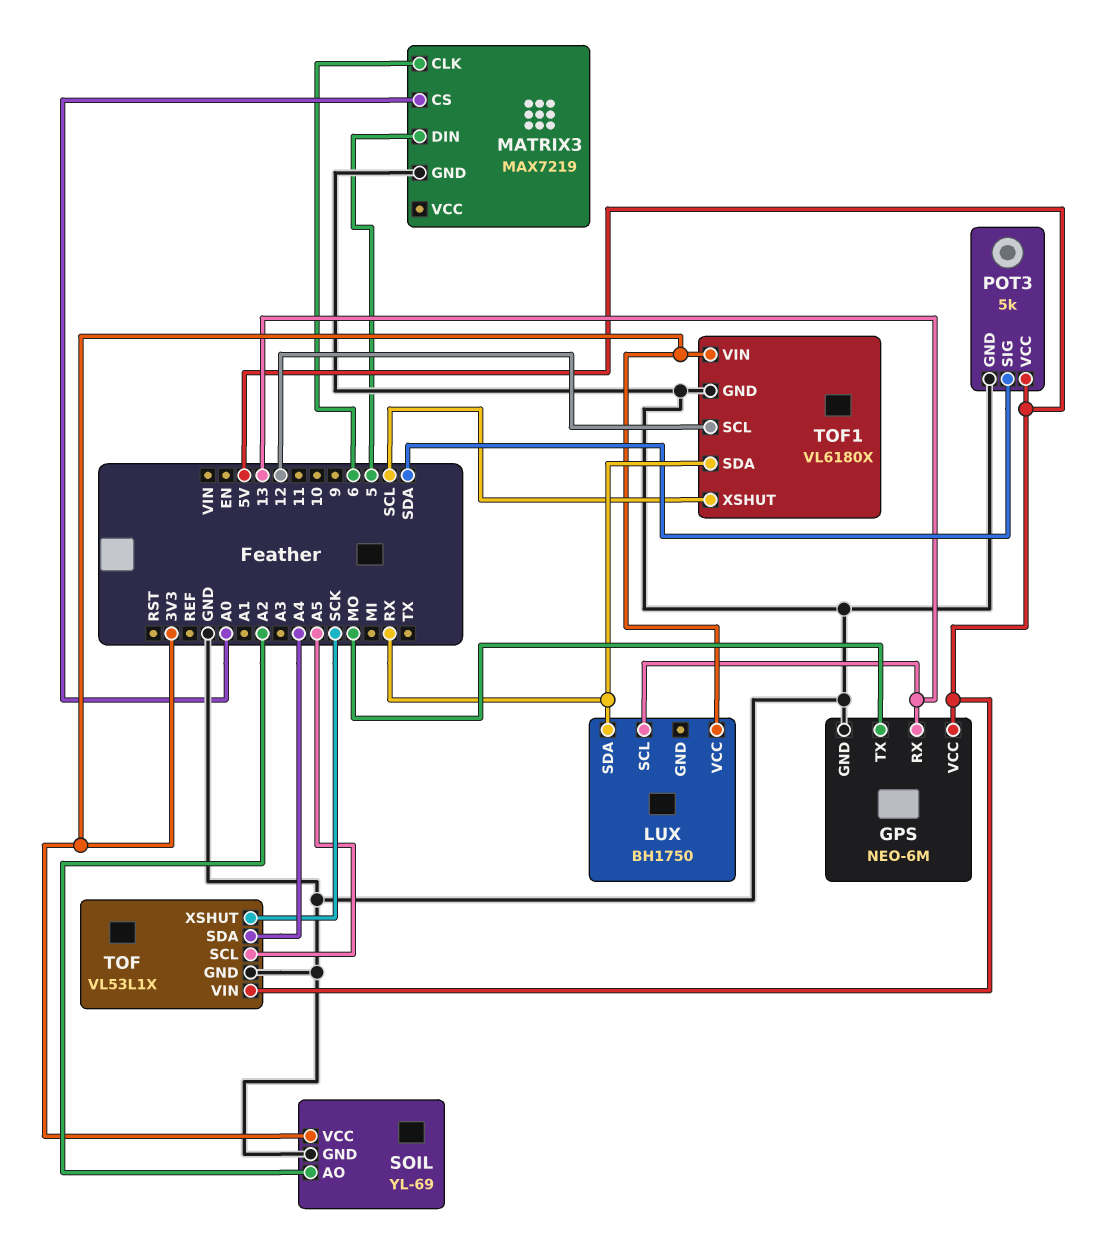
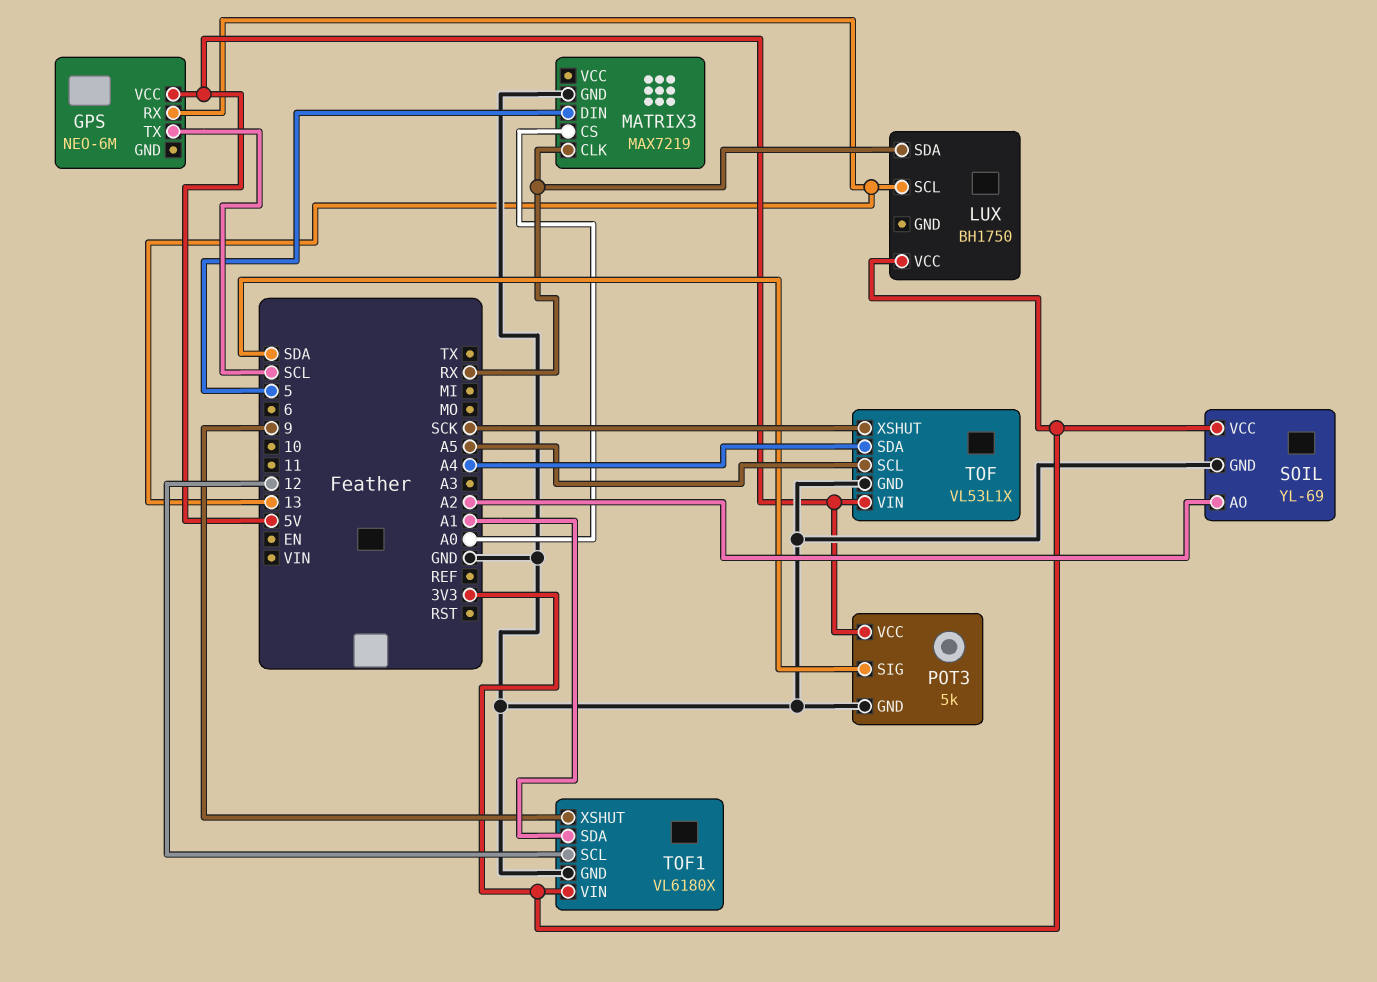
GPS pin GND: GND -> none
GPS pin TX: MO -> SCL
MATRIX3 pin CLK: 6 -> RX
TOF1 pin SDA: RX -> A1
TOF1 pin XSHUT: SCL -> 9

